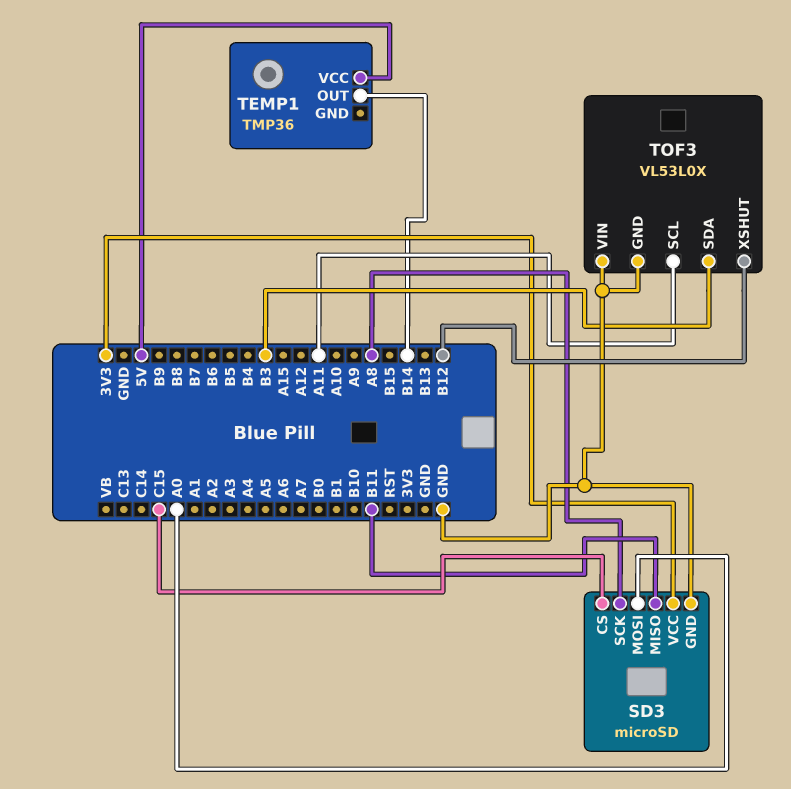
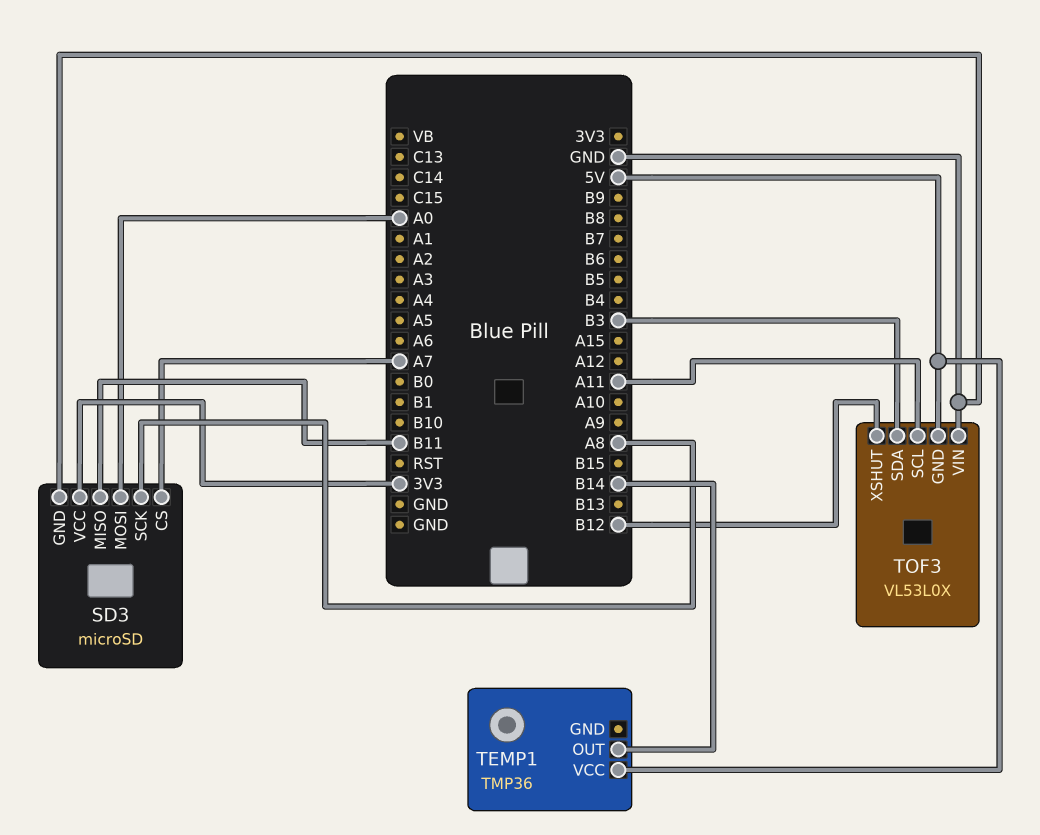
SD3 pin CS: C15 -> A7
TOF3 pin GND: GND -> 5V

